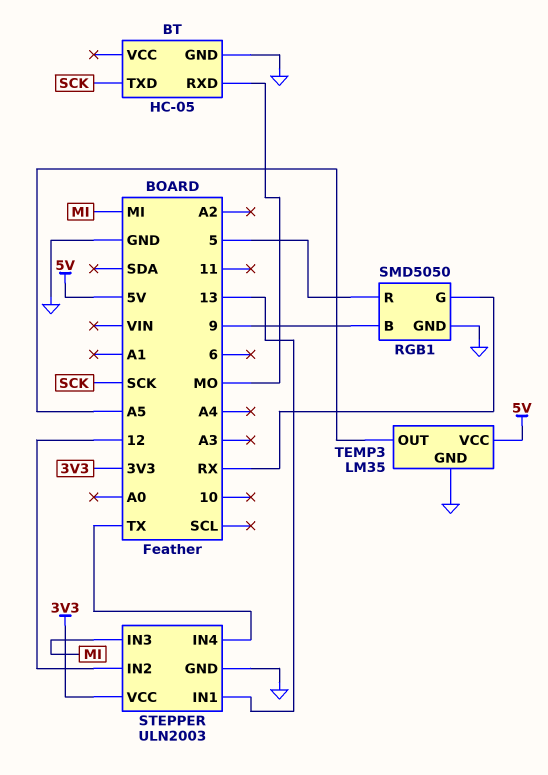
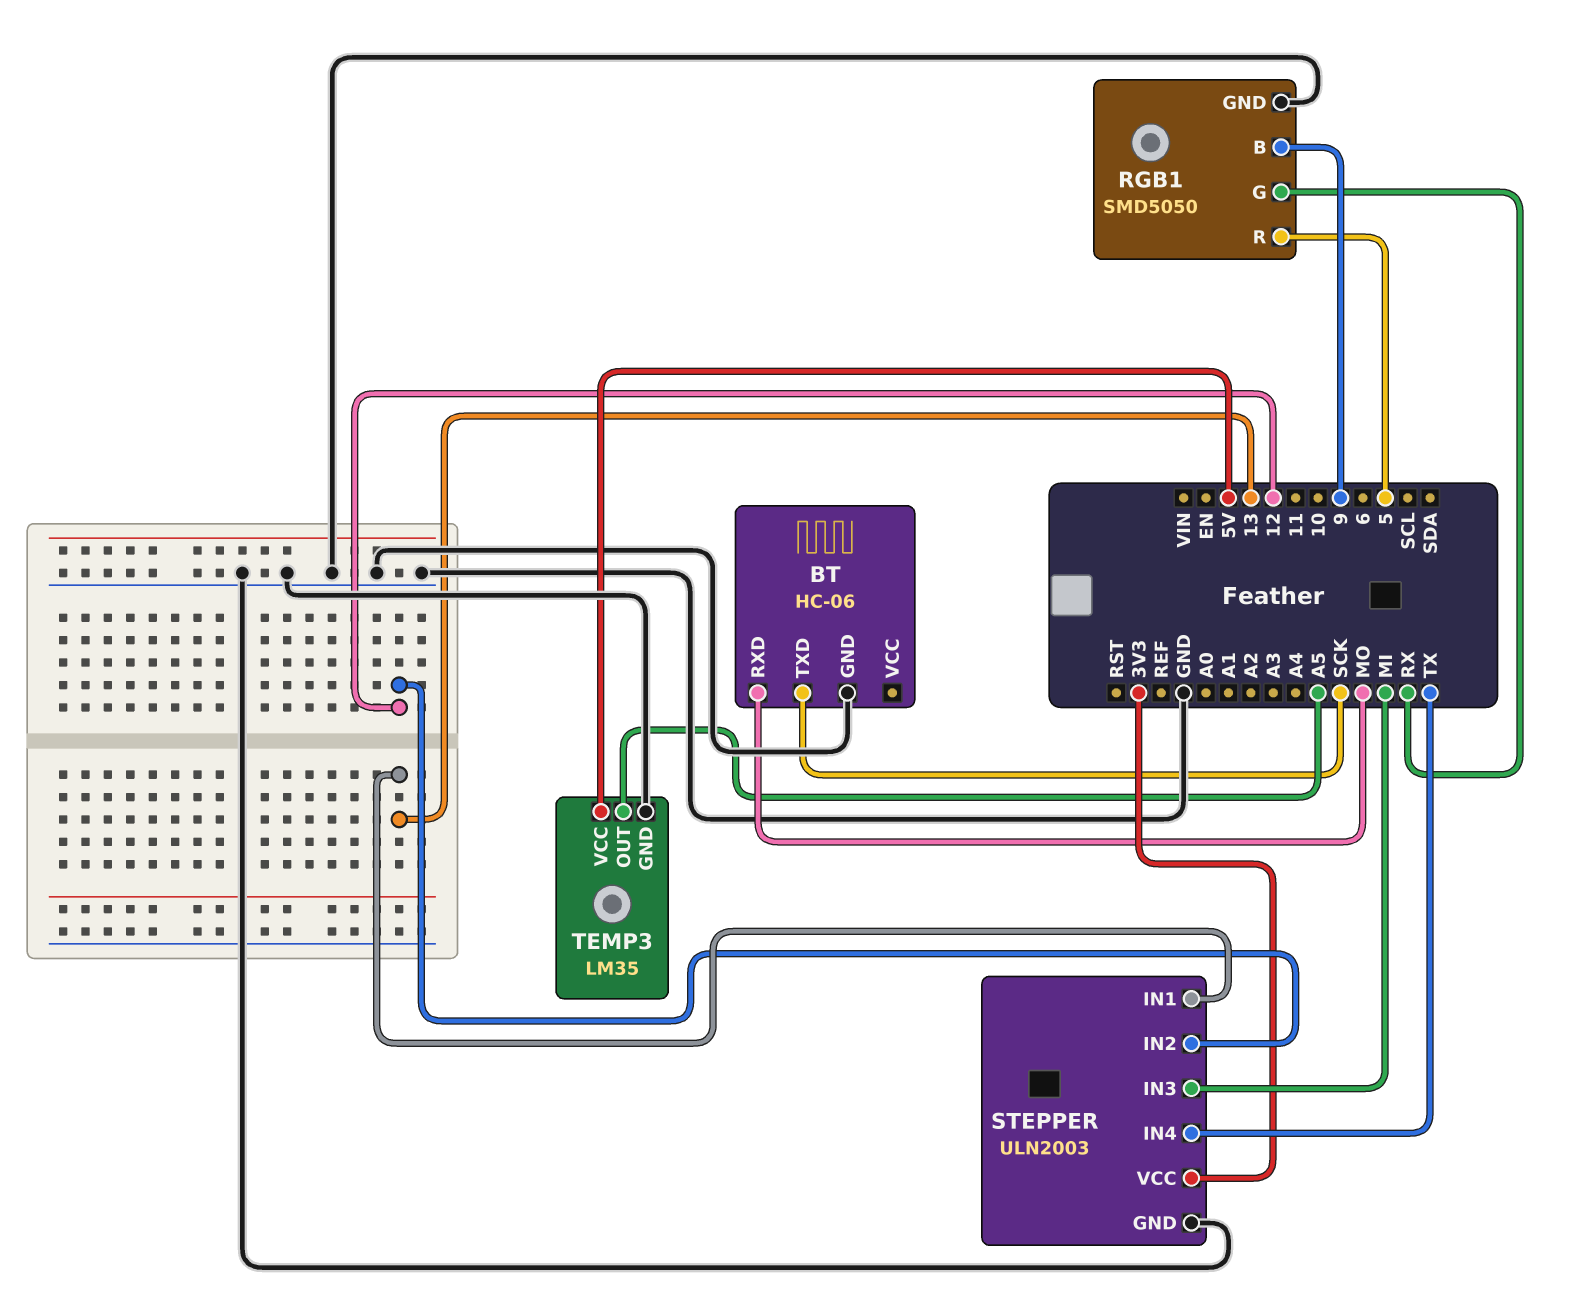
BT: HC-05 -> HC-06

